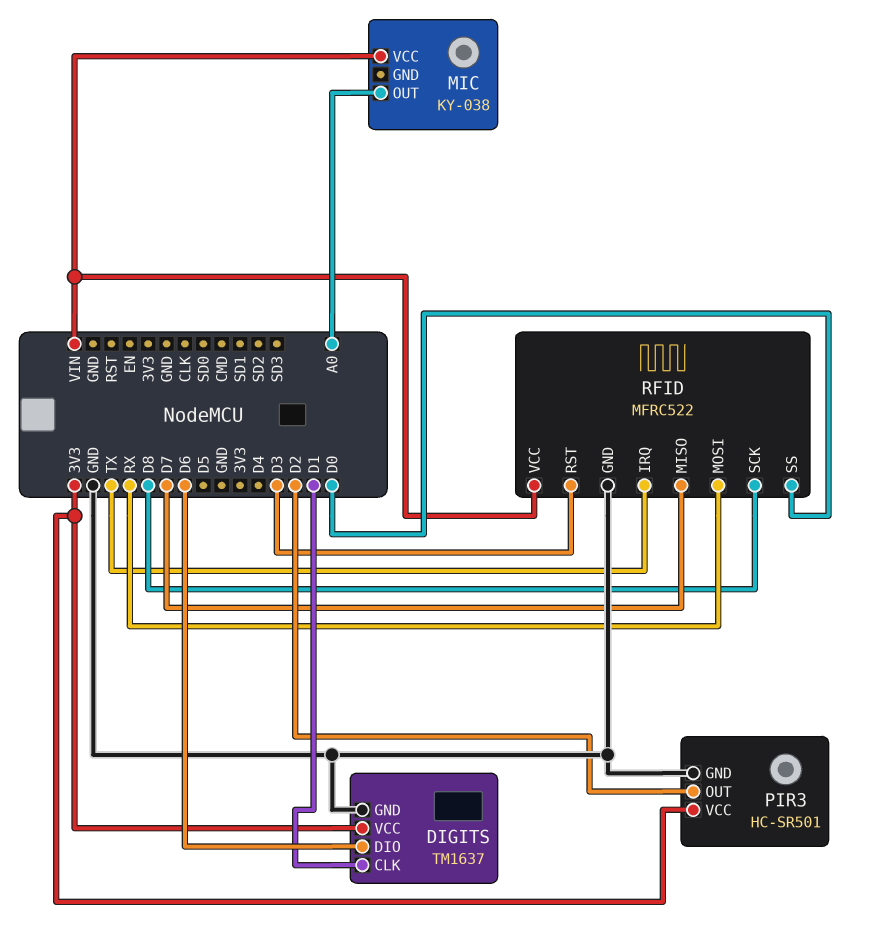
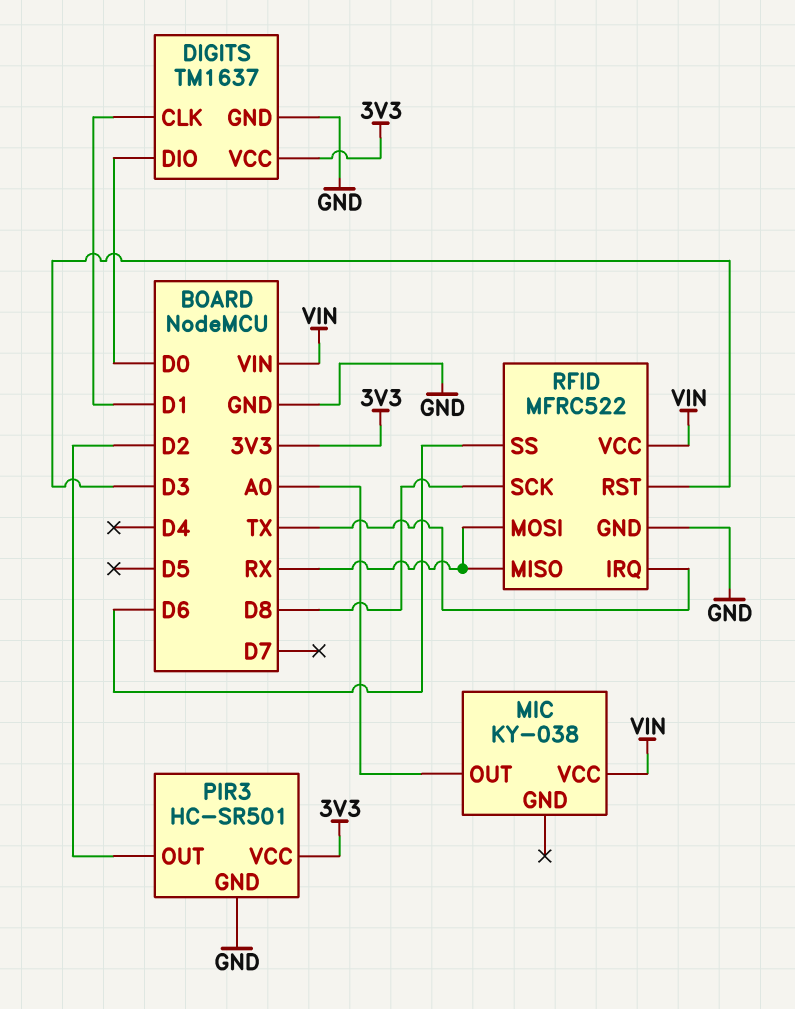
DIGITS pin DIO: D6 -> D0
RFID pin MISO: D7 -> RX
RFID pin SS: D0 -> D6

